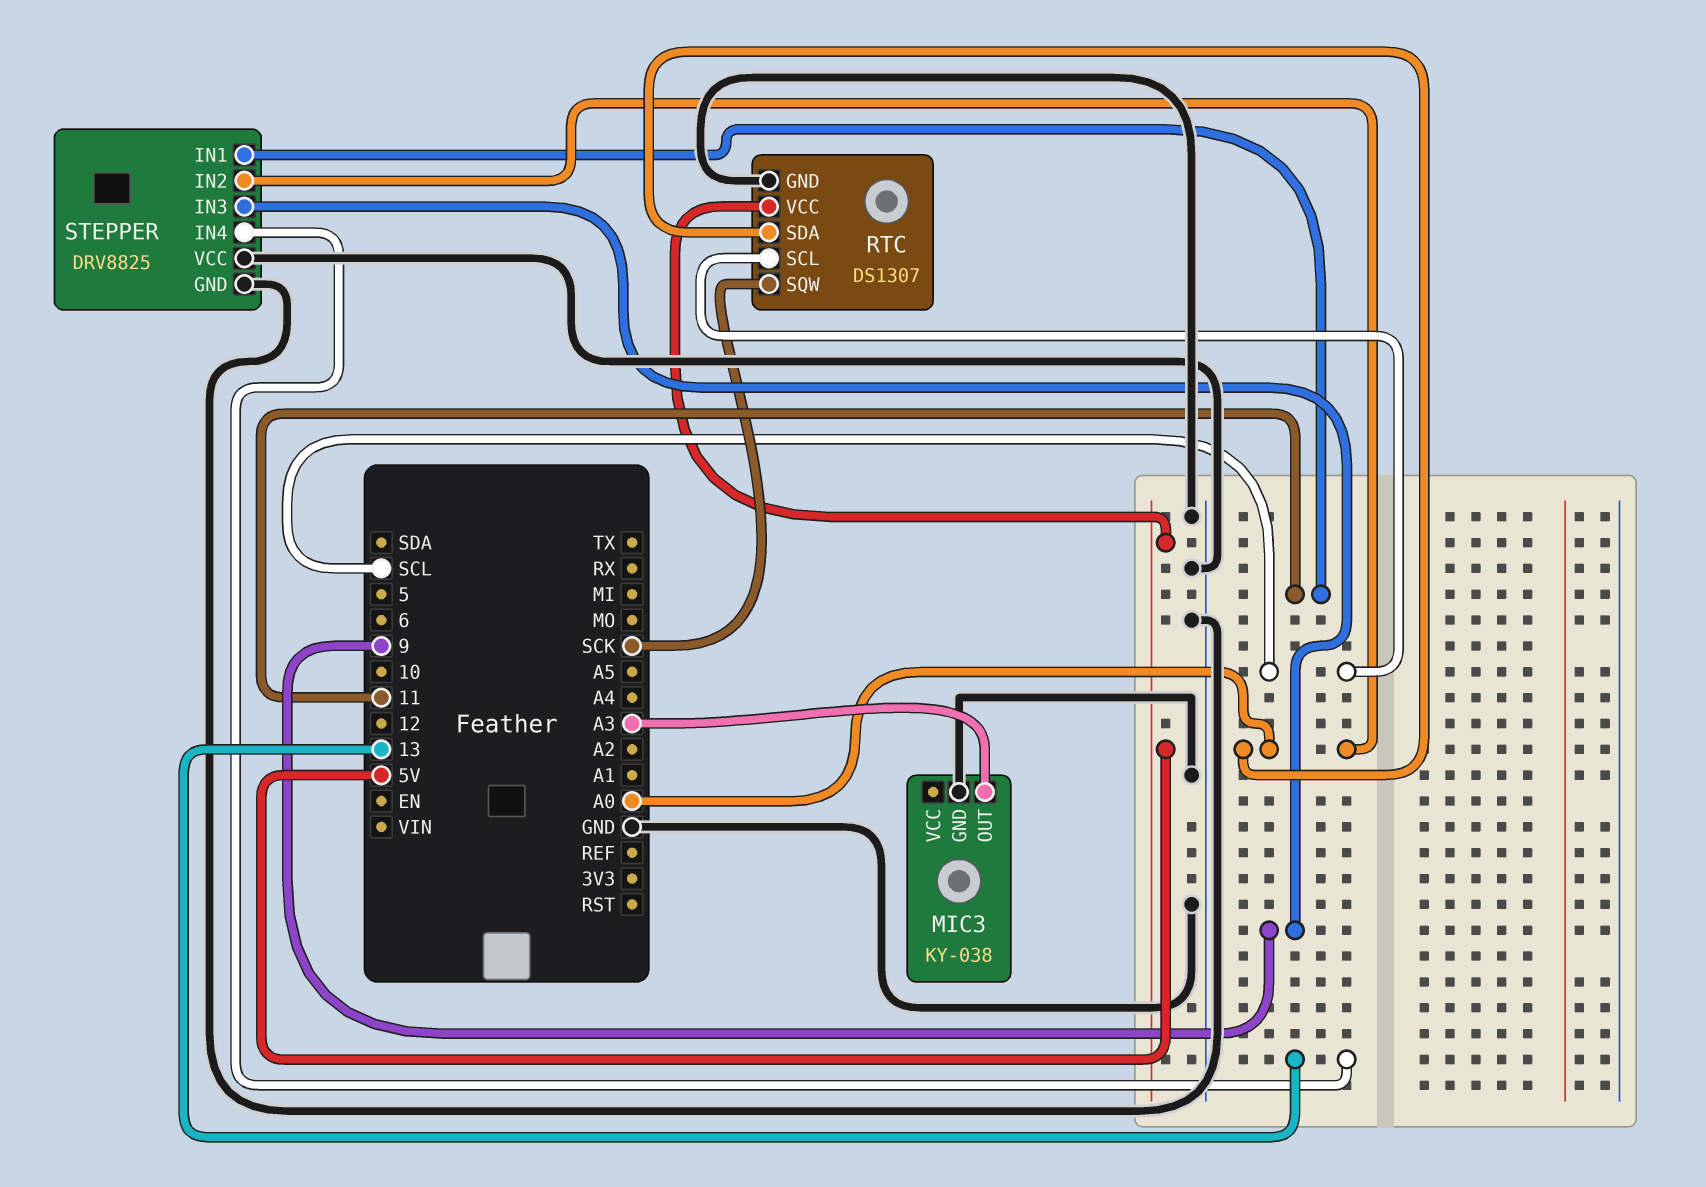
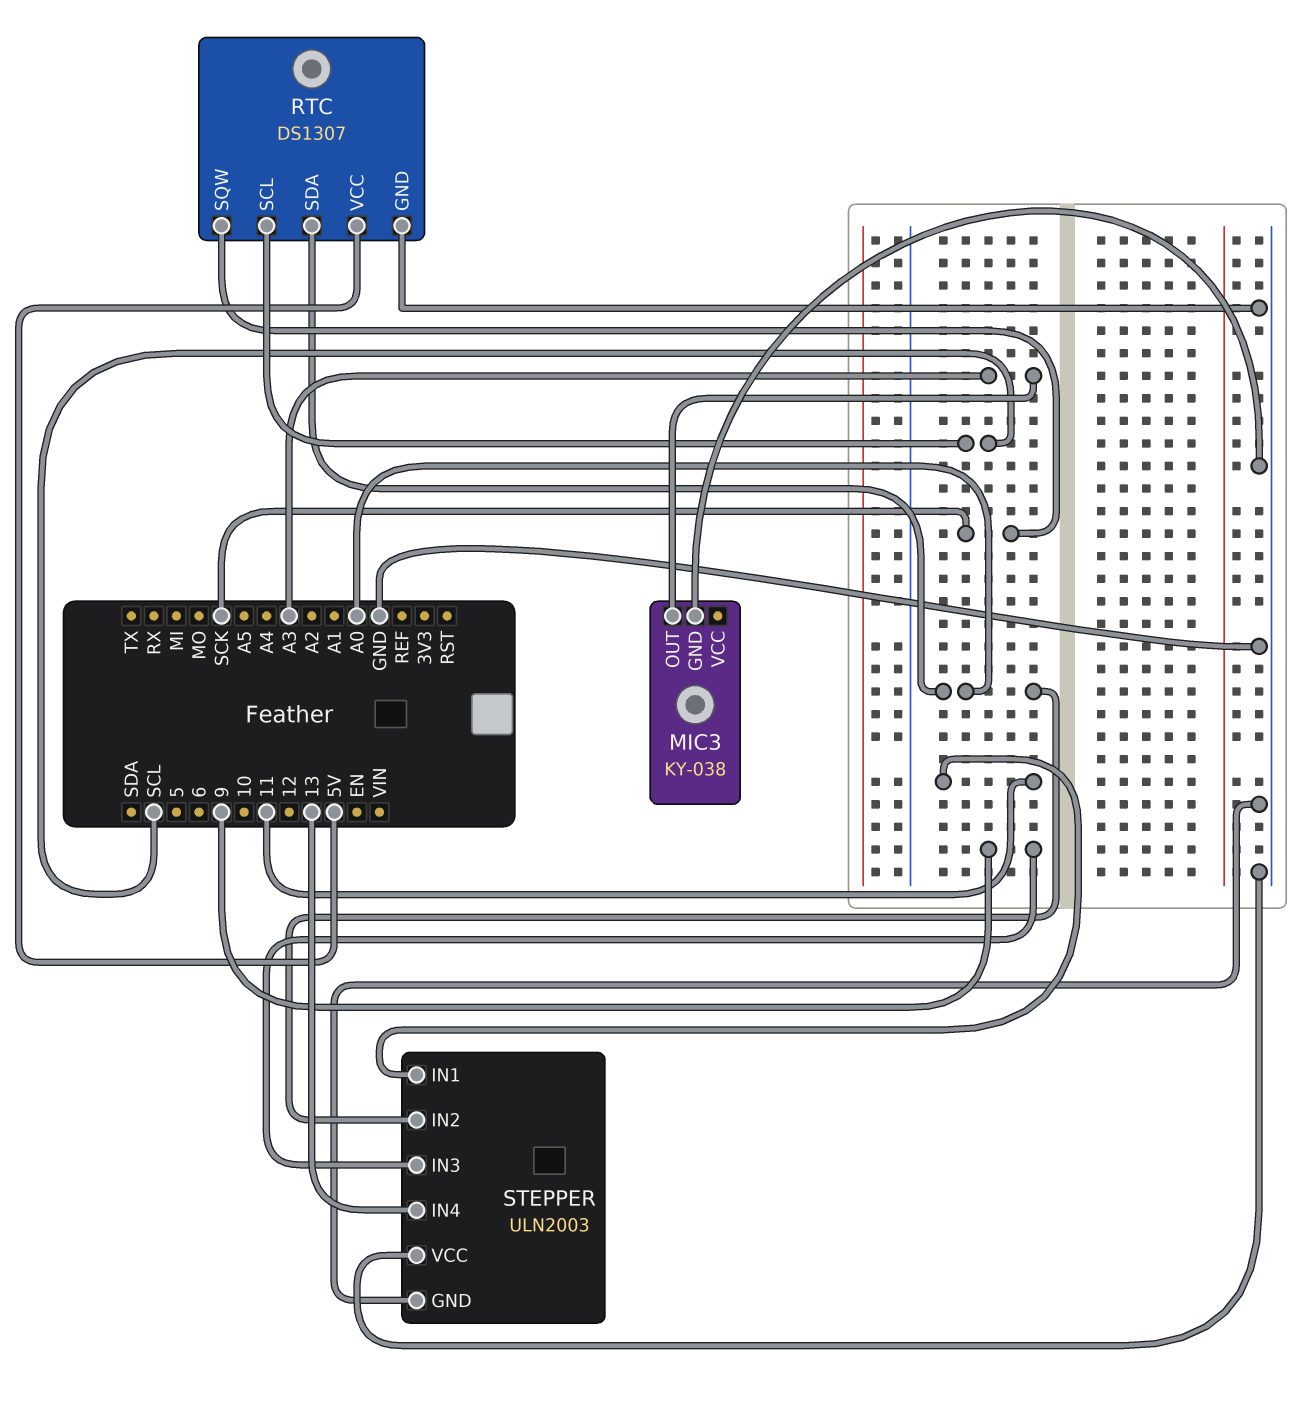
STEPPER: DRV8825 -> ULN2003

